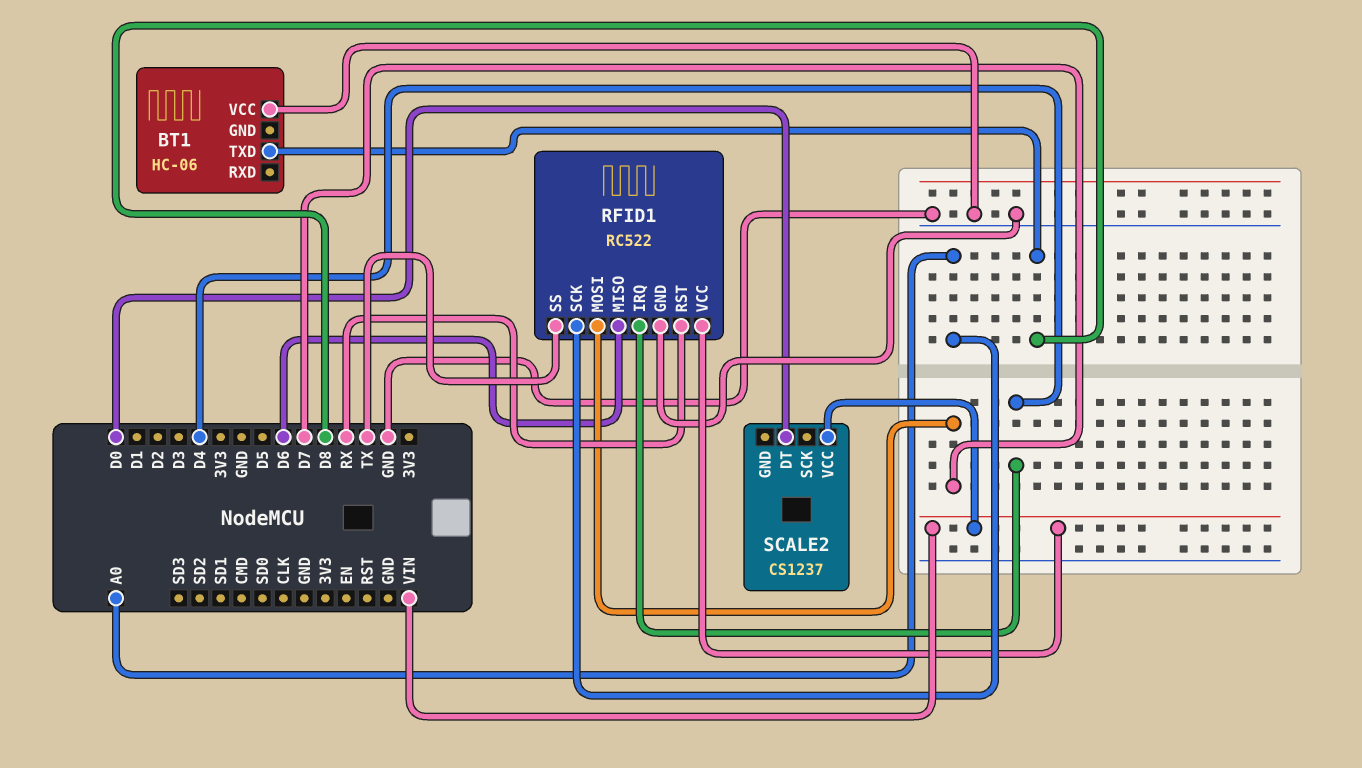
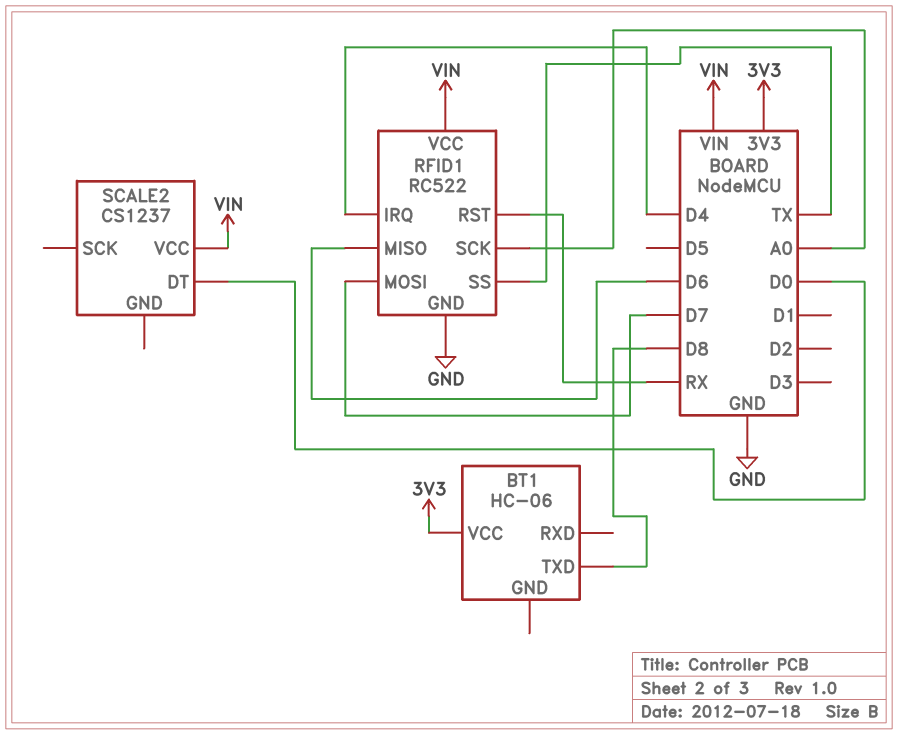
BT1 pin VCC: GND -> 3V3

